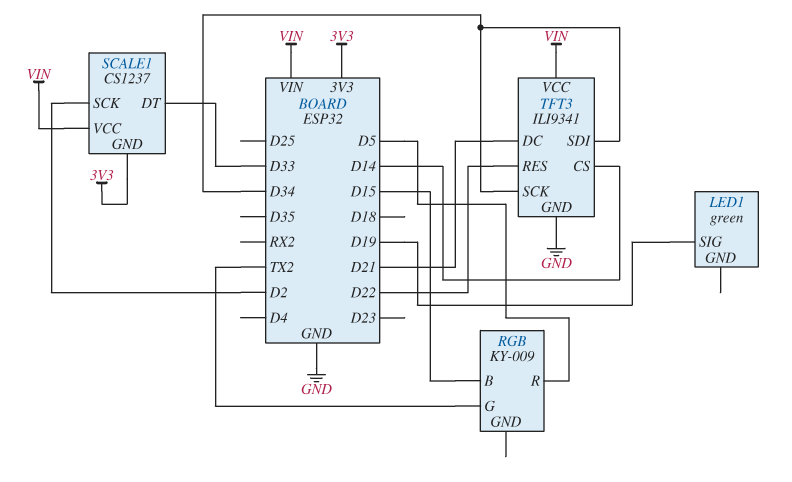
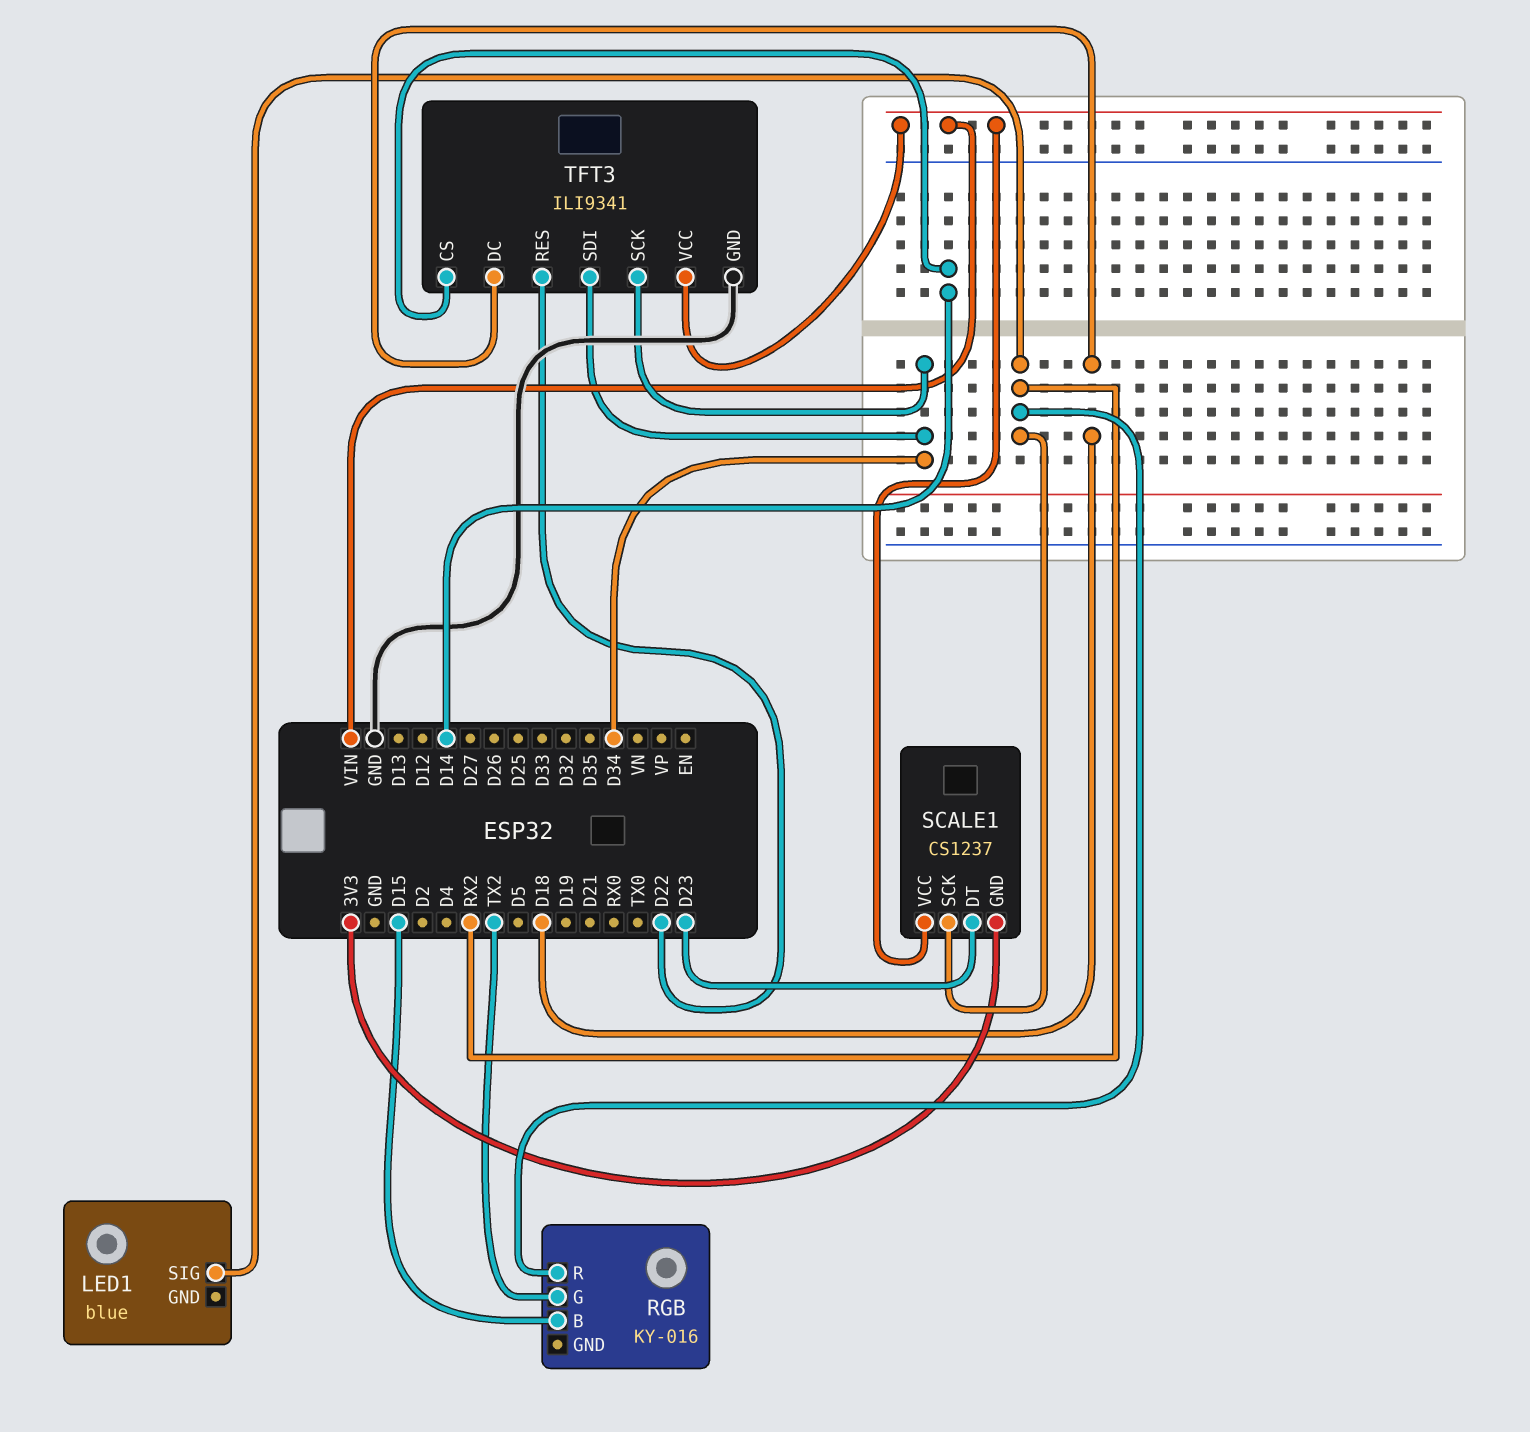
LED1: green -> blue
LED1 pin SIG: D19 -> RX2
RGB: KY-009 -> KY-016
RGB pin R: D5 -> RX2
SCALE1 pin DT: D33 -> D23
SCALE1 pin SCK: D2 -> RX2
TFT3 pin DC: D21 -> D18

